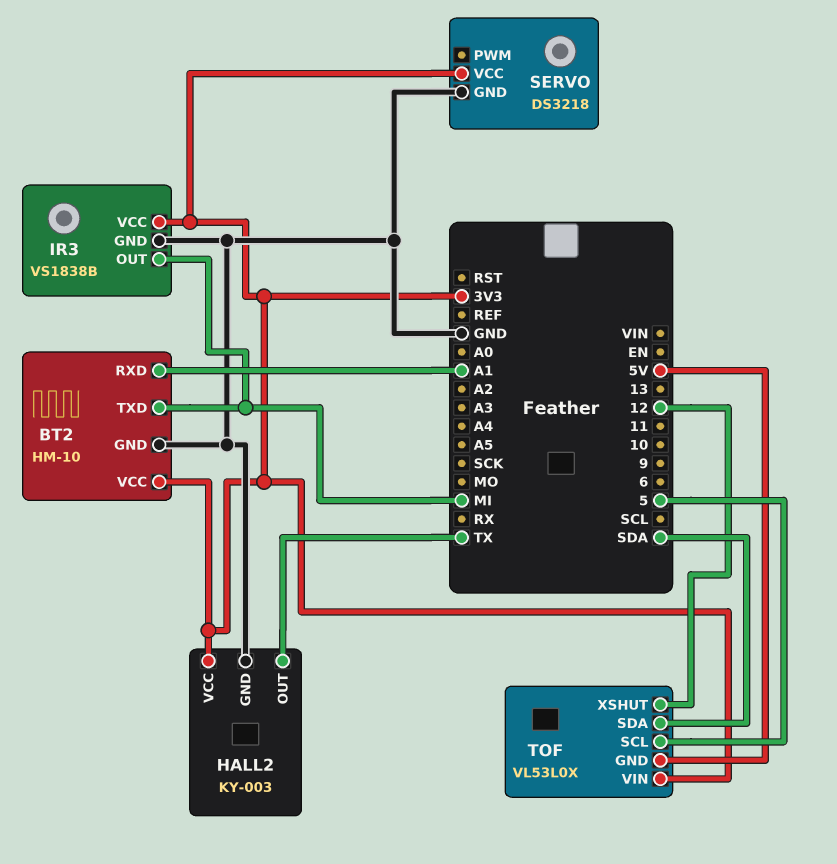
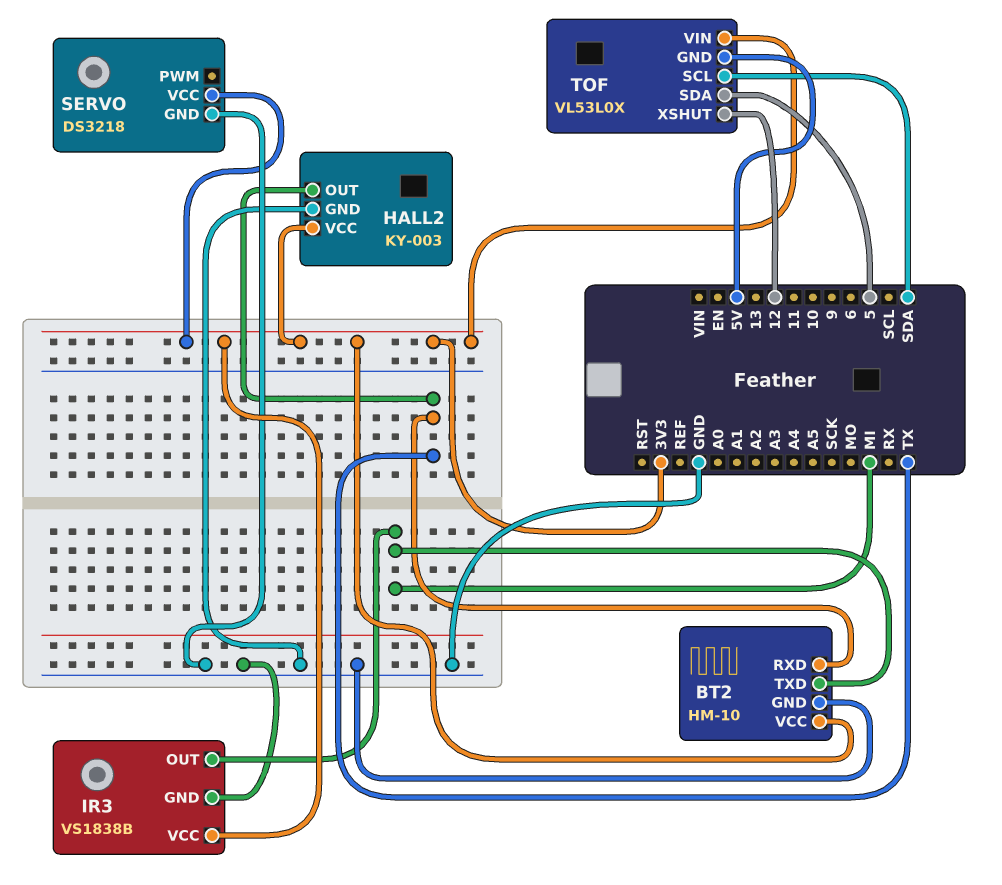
BT2 pin RXD: A1 -> TX
TOF pin SCL: 5 -> SDA
TOF pin SDA: SDA -> 5

